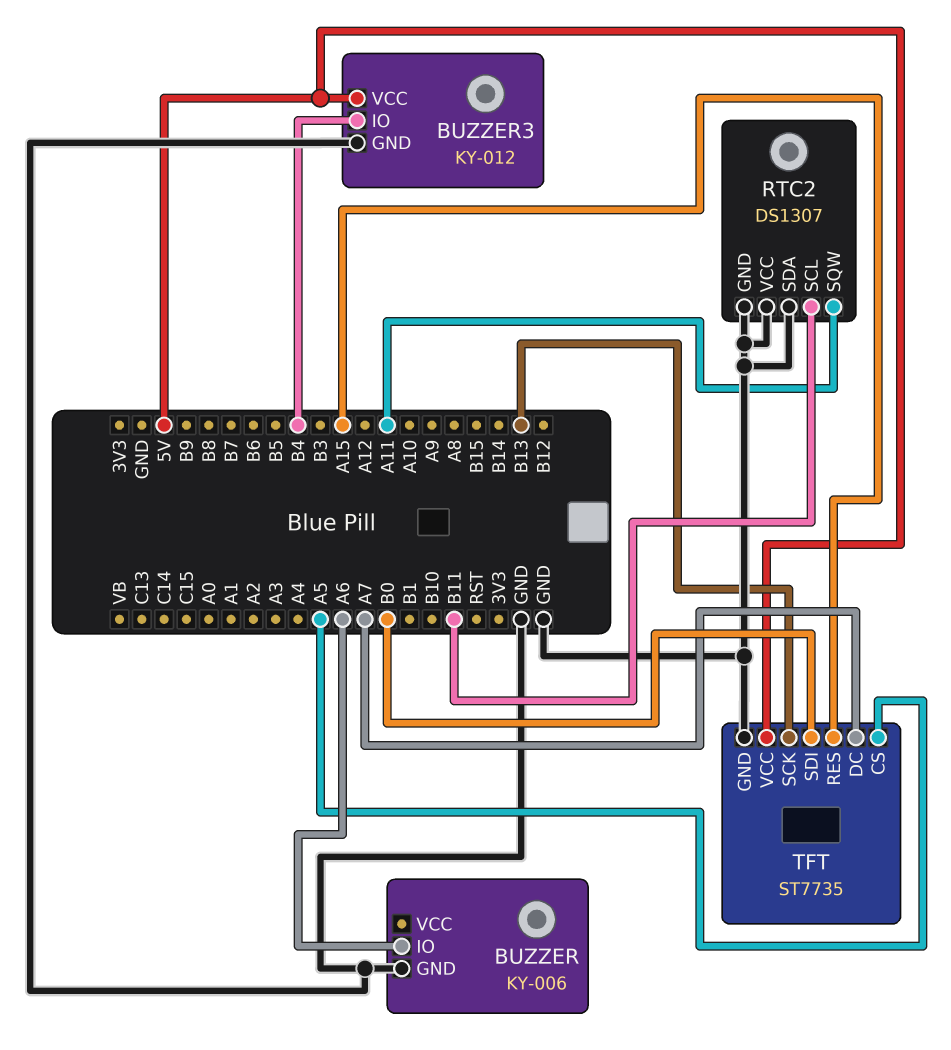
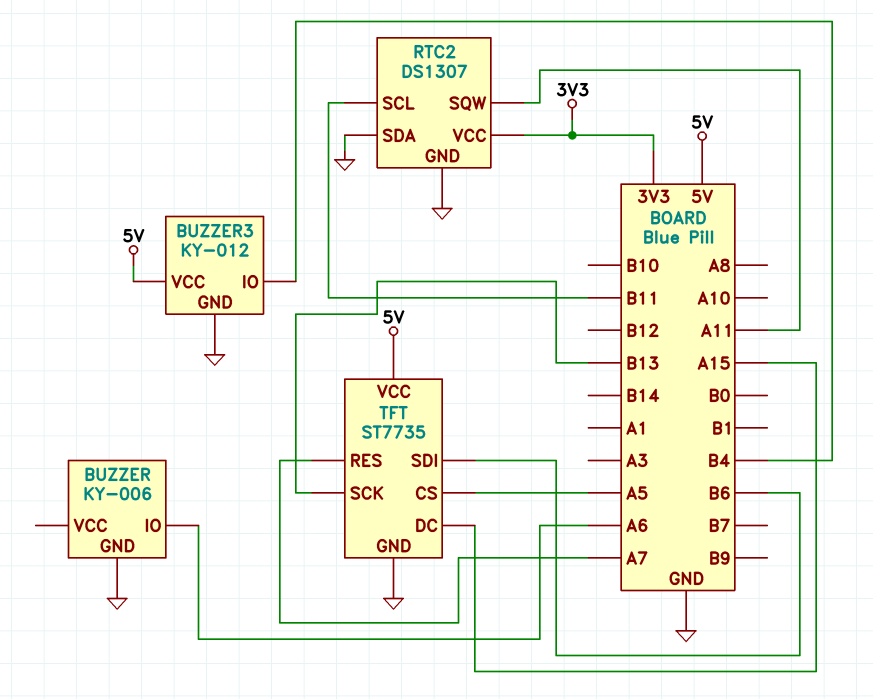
RTC2 pin VCC: GND -> 3V3
TFT pin DC: A7 -> A15
TFT pin RES: A15 -> A7
TFT pin SDI: B0 -> B6

